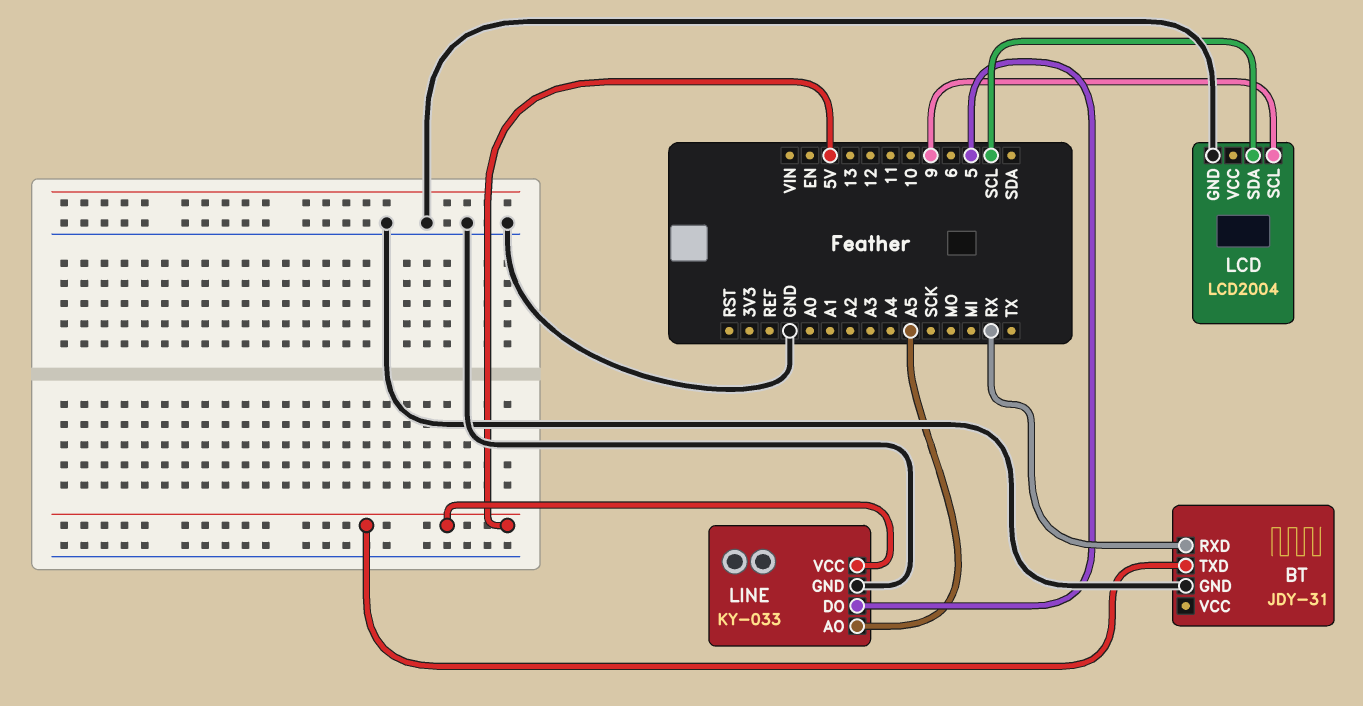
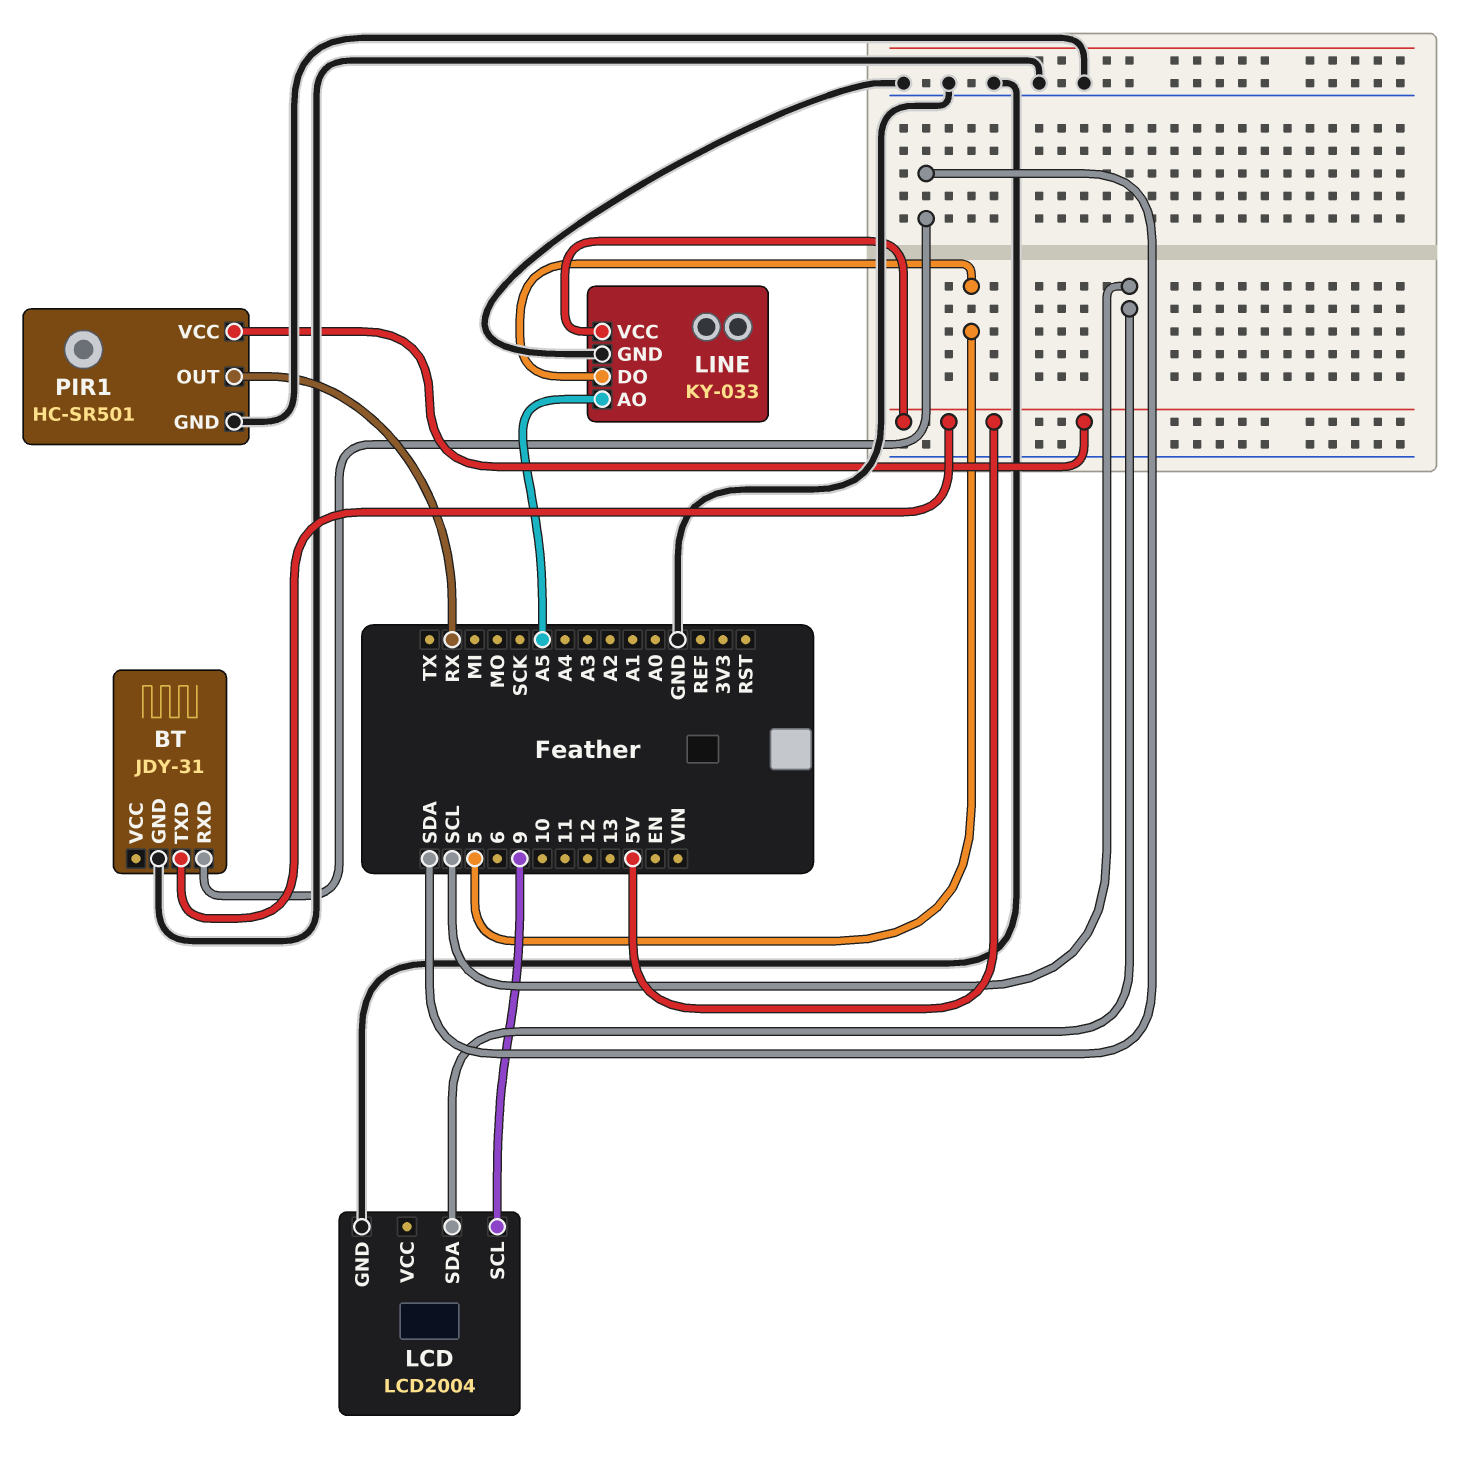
BT pin RXD: RX -> SDA
PIR1: none -> HC-SR501
PIR1 pin GND: none -> GND
PIR1 pin OUT: none -> RX
PIR1 pin VCC: none -> 5V

